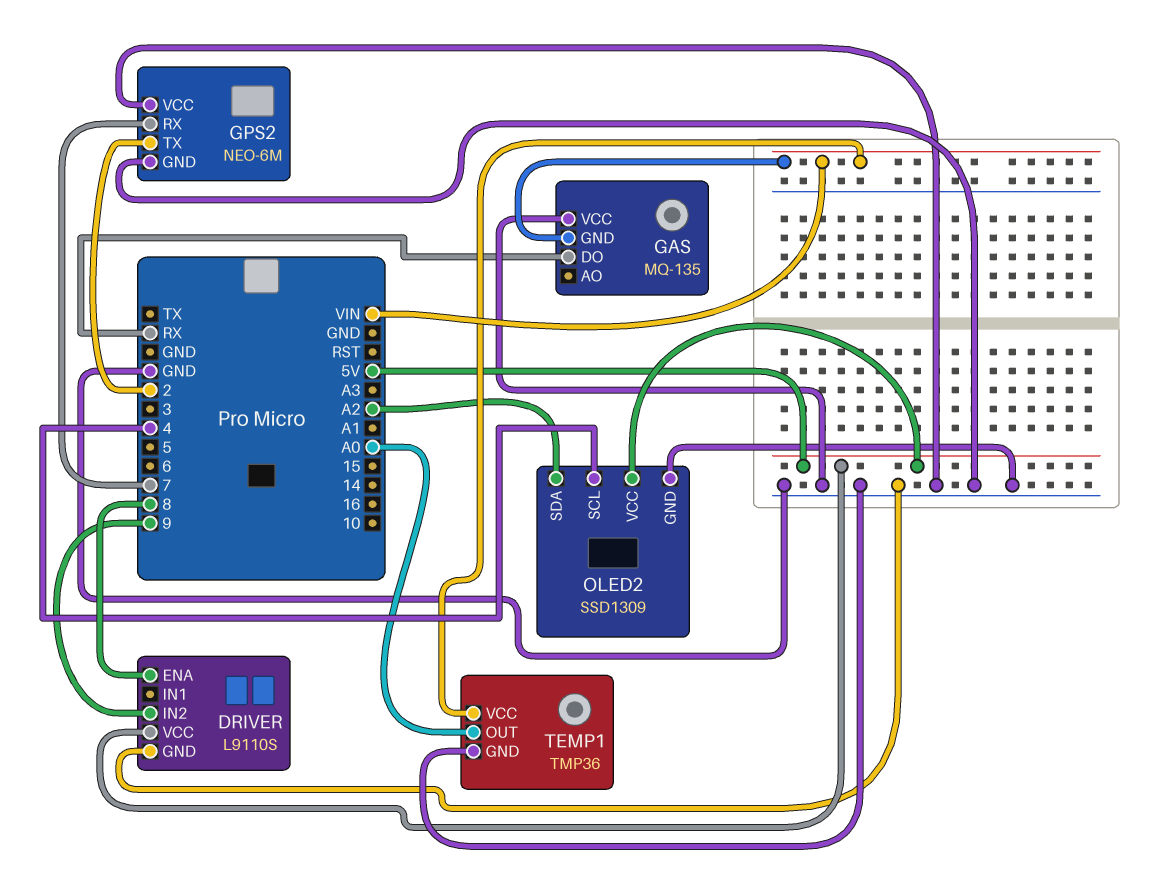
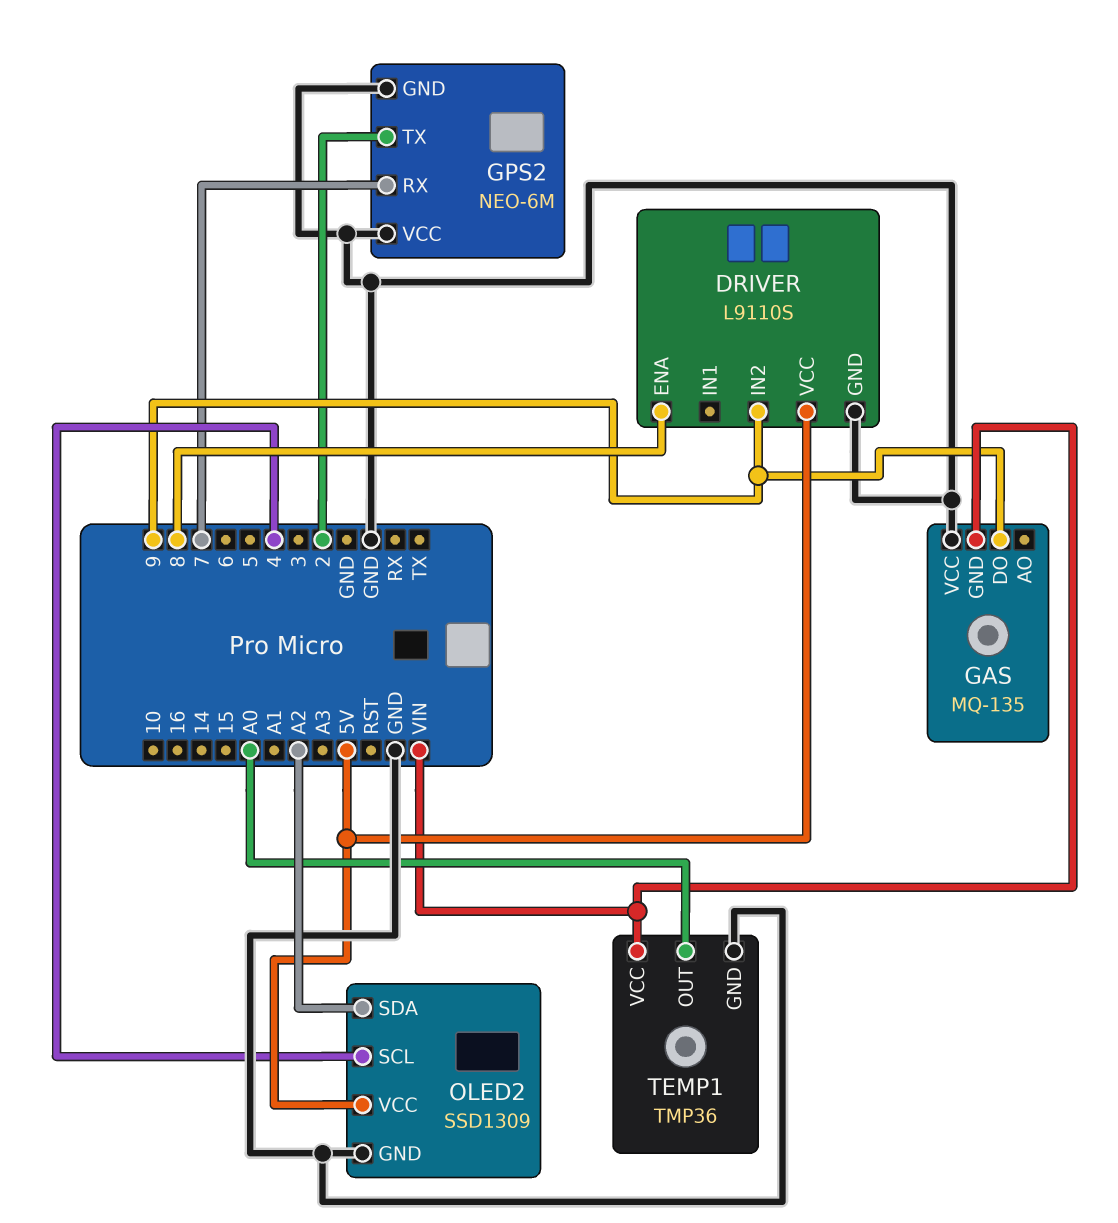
GAS pin DO: RX -> 9

